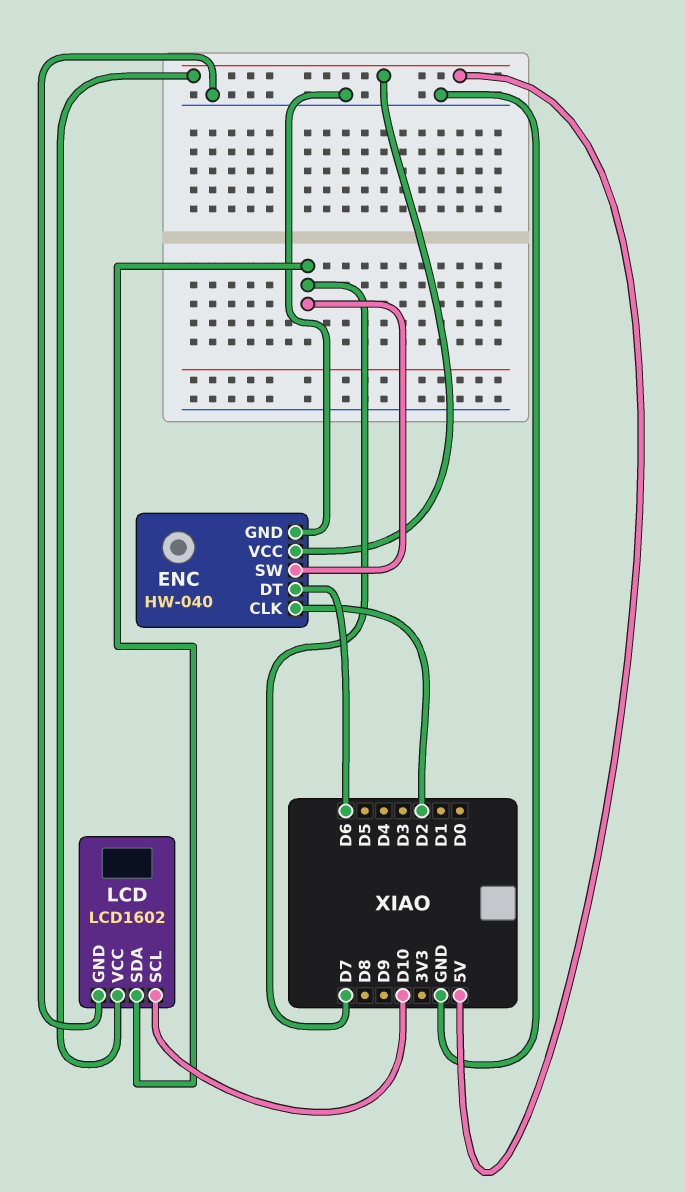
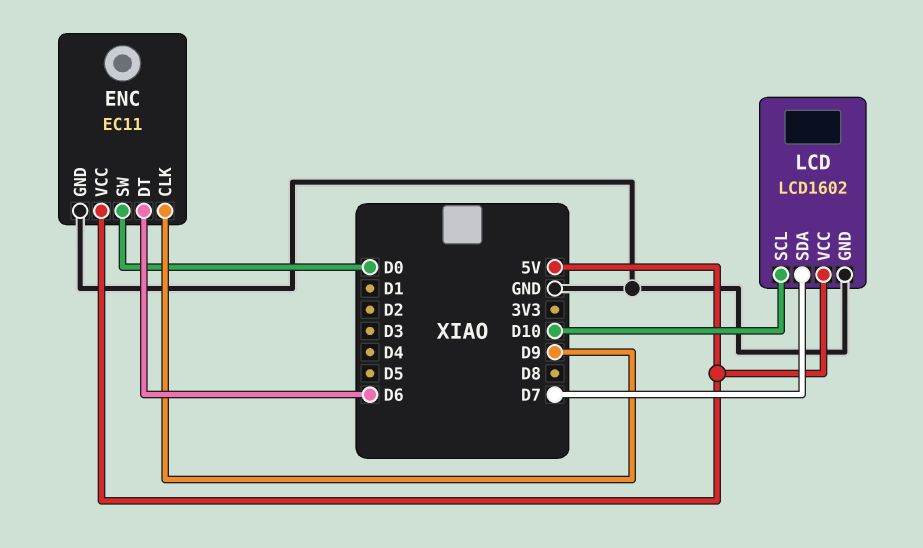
ENC: HW-040 -> EC11
ENC pin CLK: D2 -> D9
ENC pin SW: D7 -> D0

